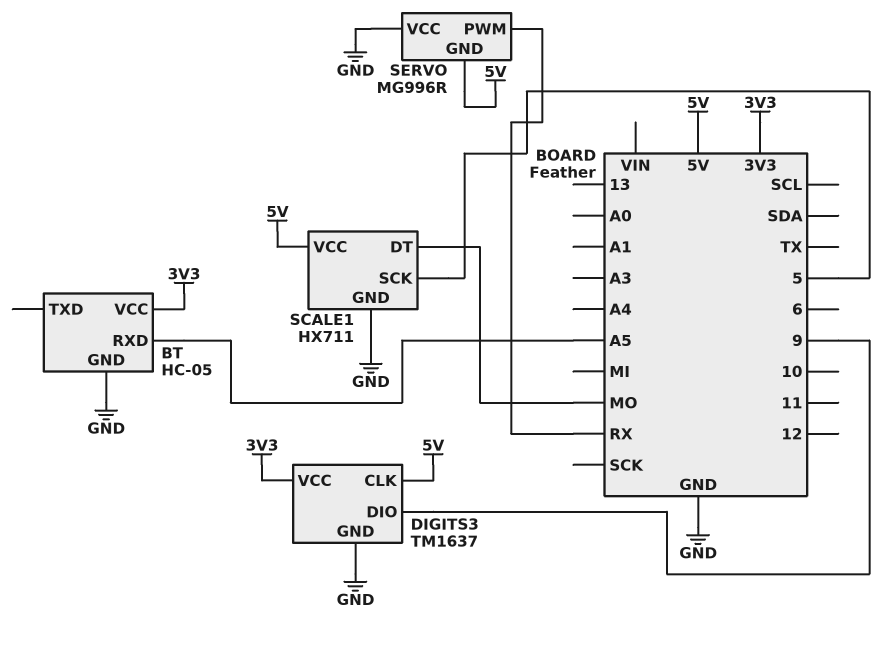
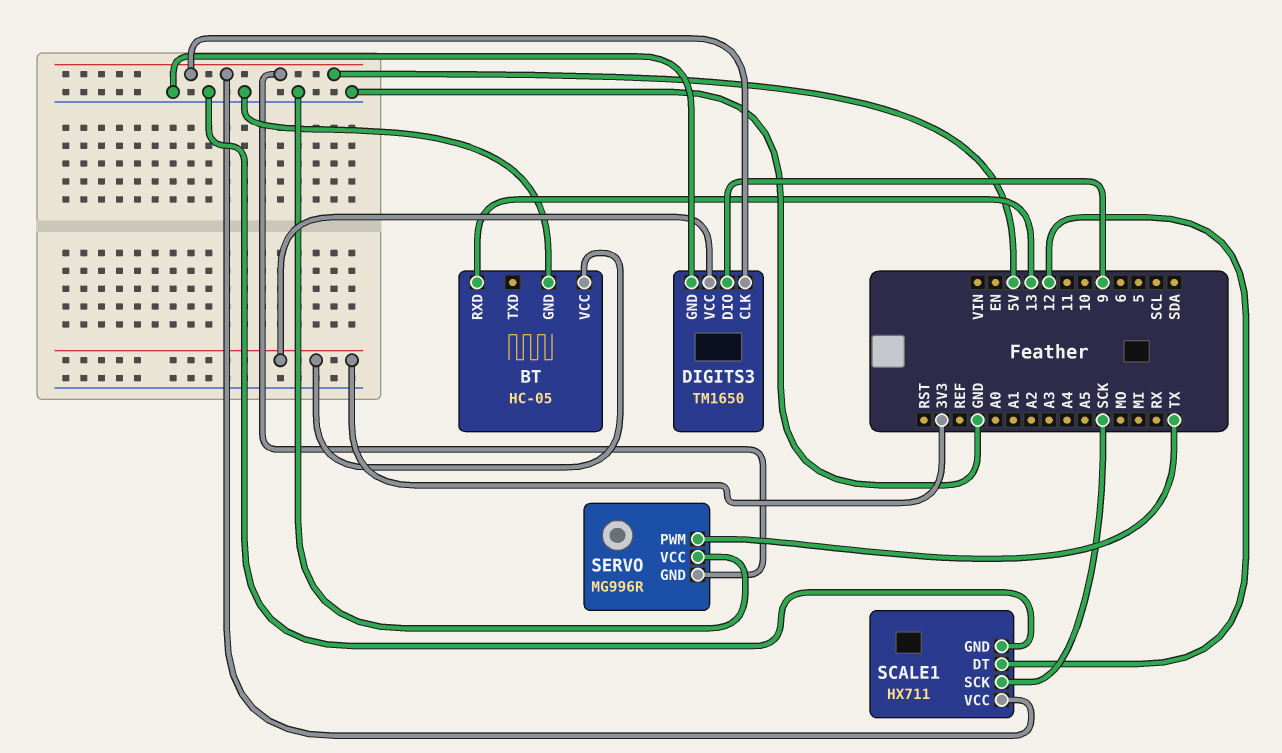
BT pin RXD: A5 -> 13
DIGITS3: TM1637 -> TM1650
SCALE1 pin DT: MO -> 12
SCALE1 pin SCK: 5 -> SCK
SERVO pin PWM: RX -> TX

